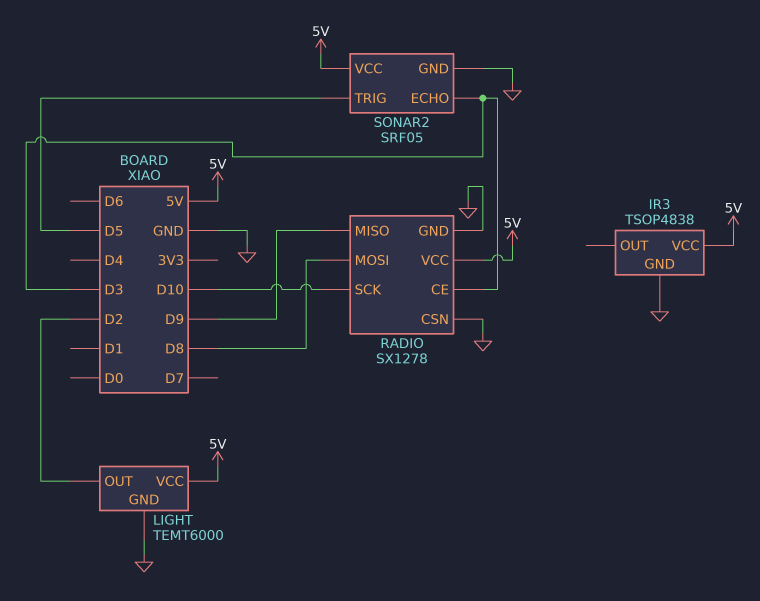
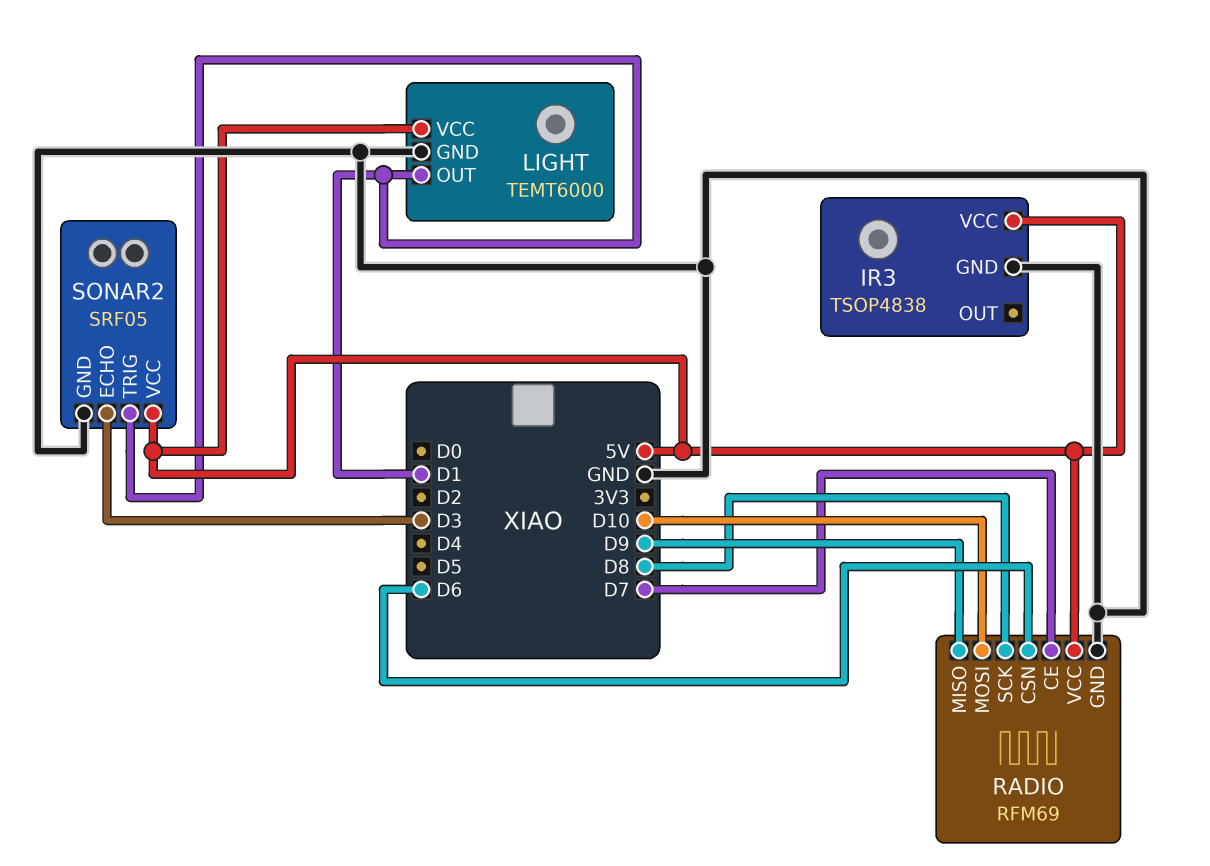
LIGHT pin OUT: D2 -> D1
RADIO: SX1278 -> RFM69
RADIO pin CE: D3 -> D7
RADIO pin CSN: GND -> D6
RADIO pin MOSI: D8 -> D10
RADIO pin SCK: D10 -> D8
SONAR2 pin TRIG: D5 -> D1

